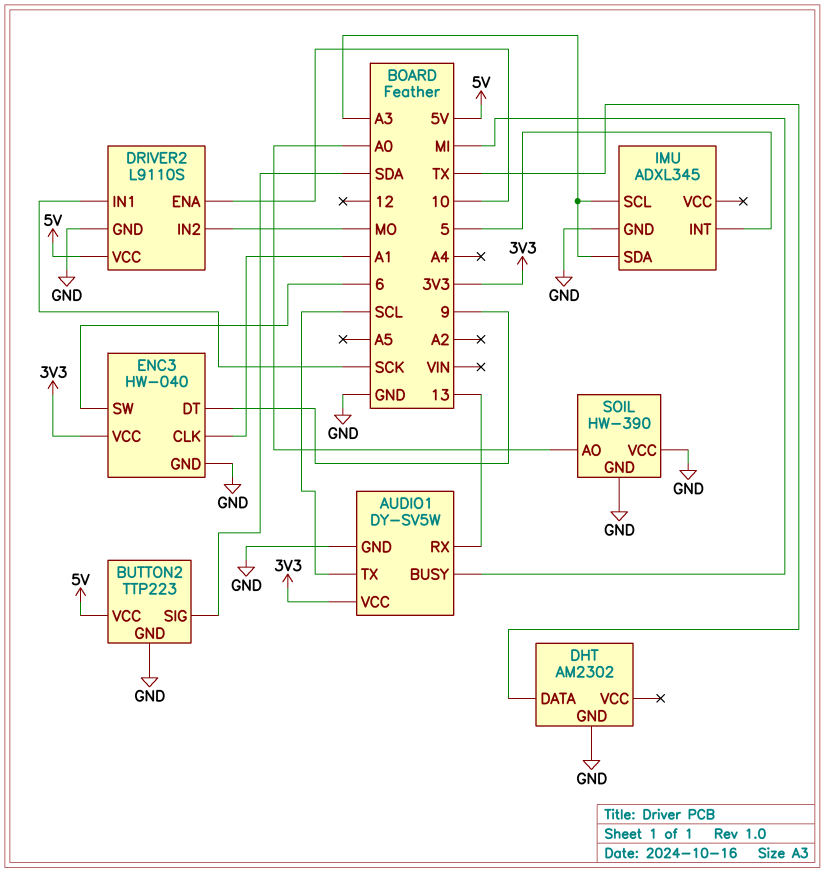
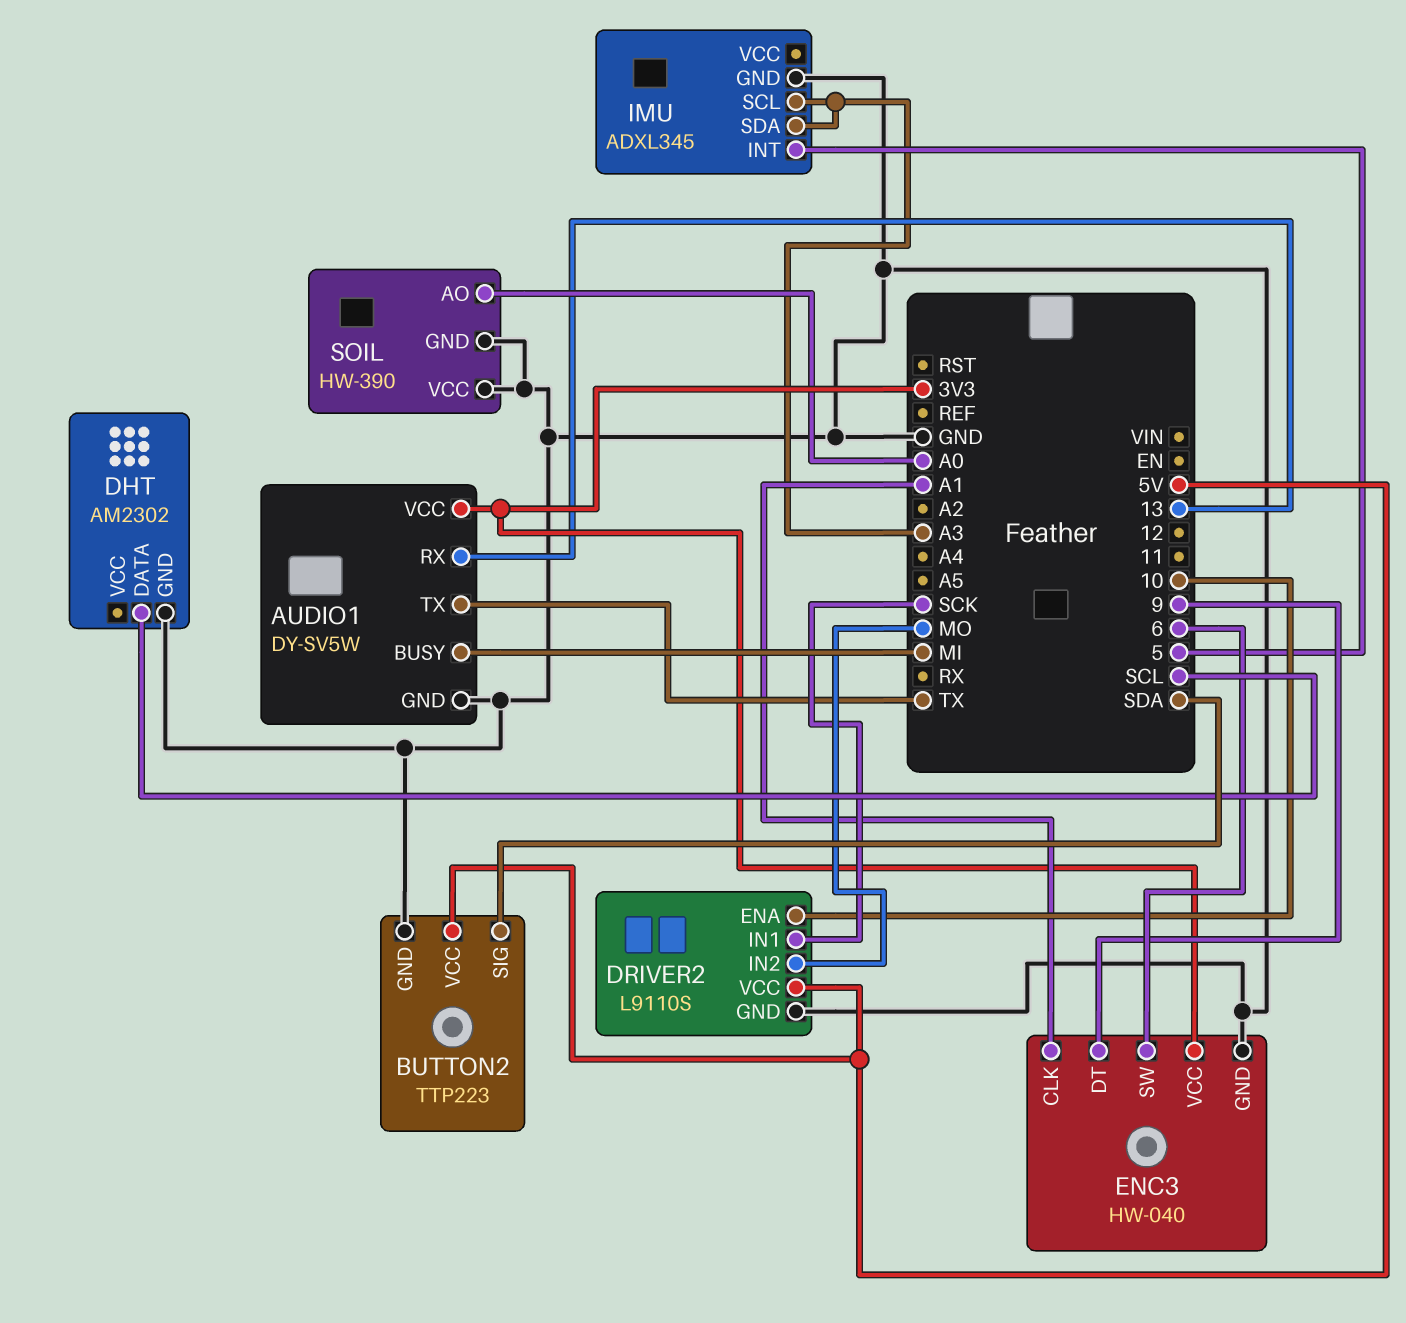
AUDIO1 pin TX: SCL -> TX
DHT pin DATA: TX -> SCL

